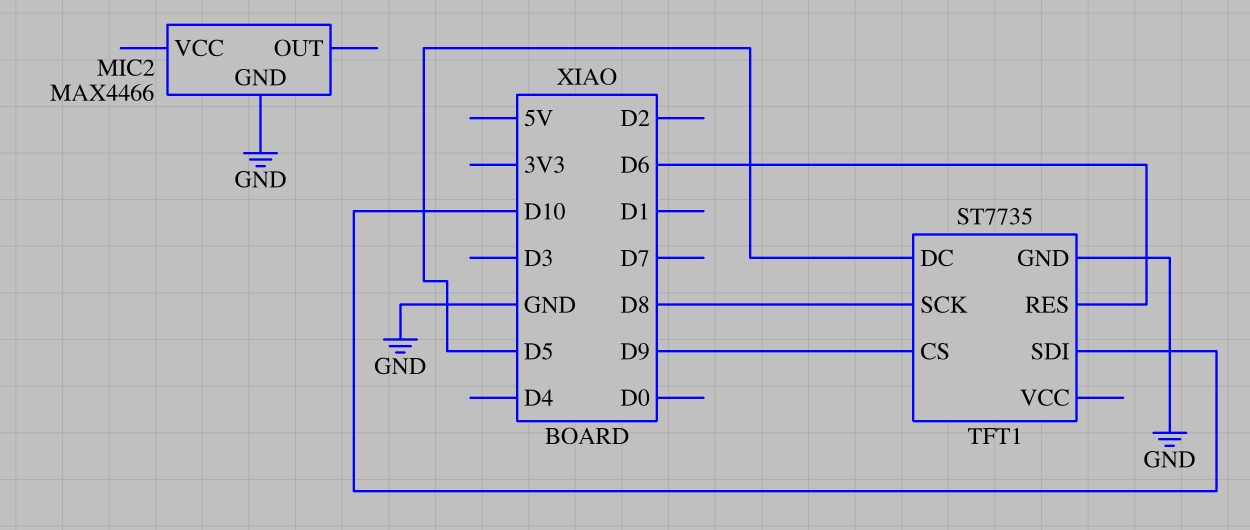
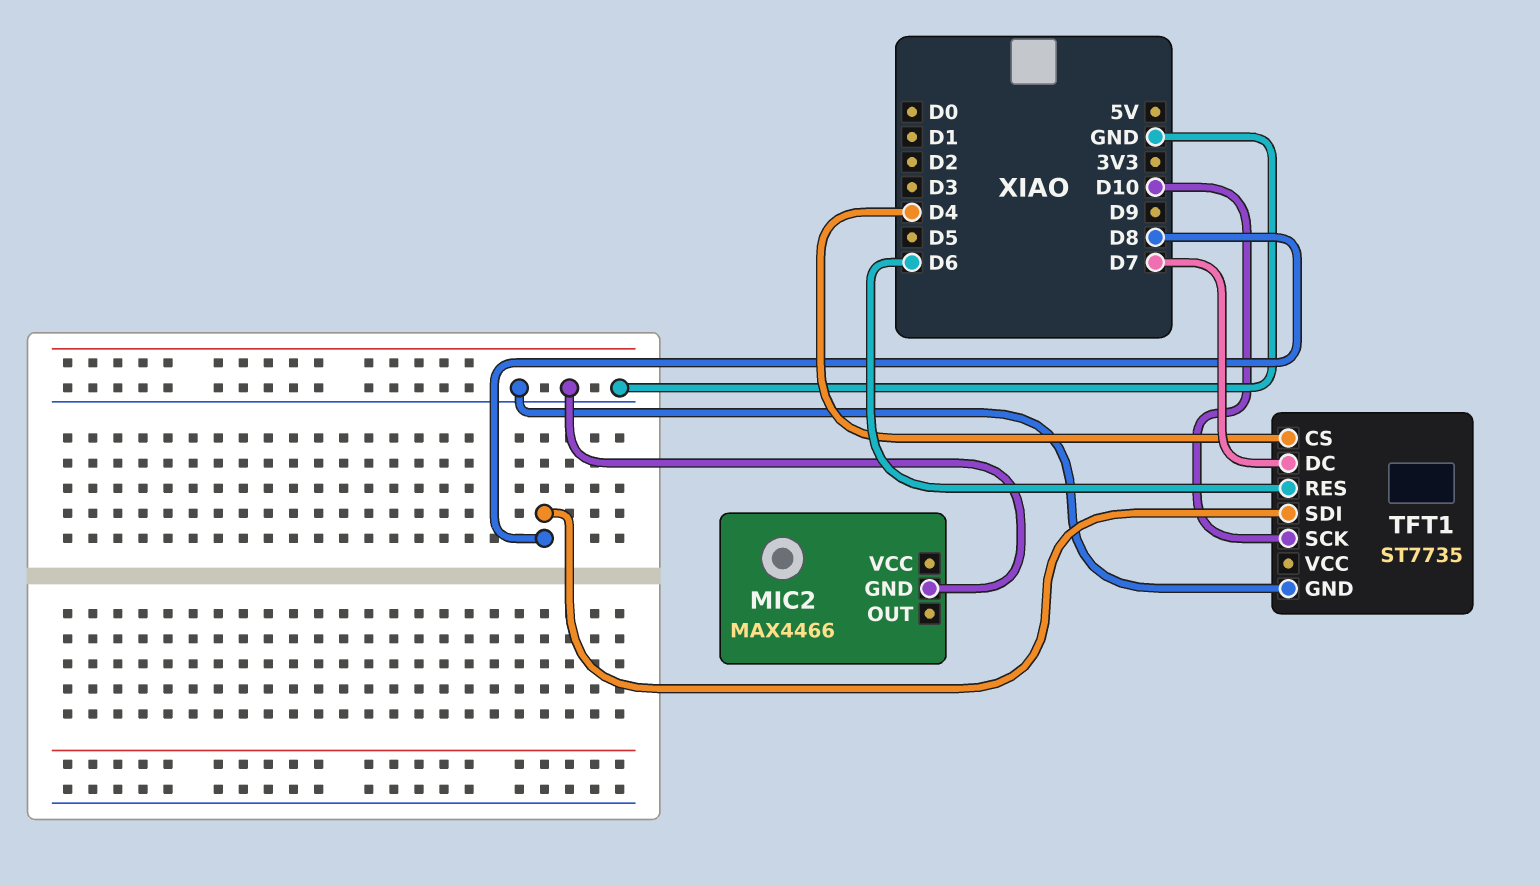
TFT1 pin CS: D9 -> D4
TFT1 pin DC: D5 -> D7
TFT1 pin SCK: D8 -> D10
TFT1 pin SDI: D10 -> D8

